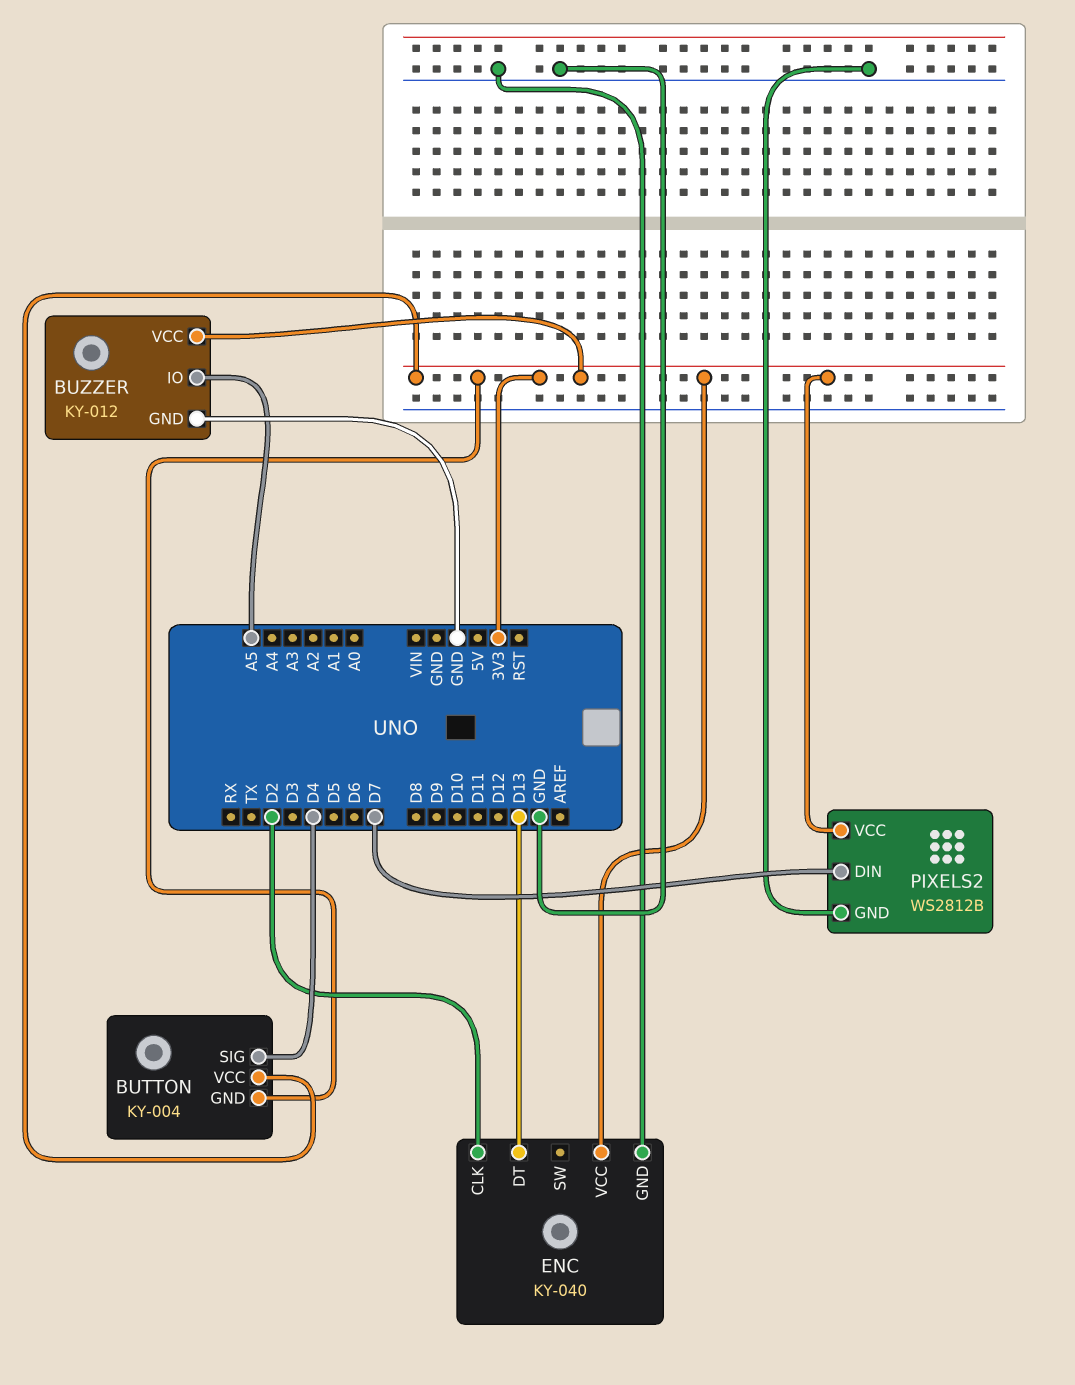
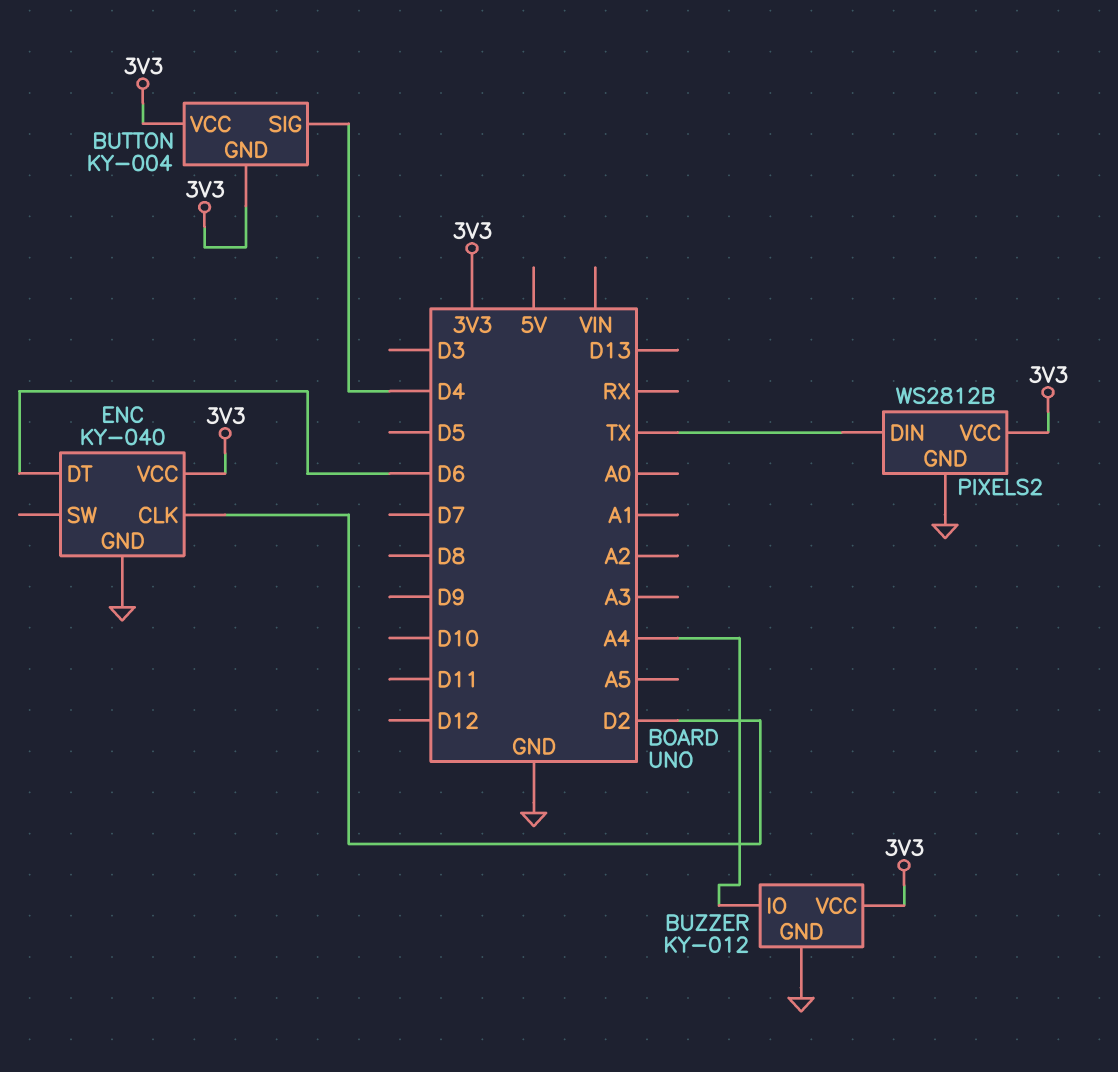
BUZZER pin IO: A5 -> A4
ENC pin DT: D13 -> D6
PIXELS2 pin DIN: D7 -> TX

